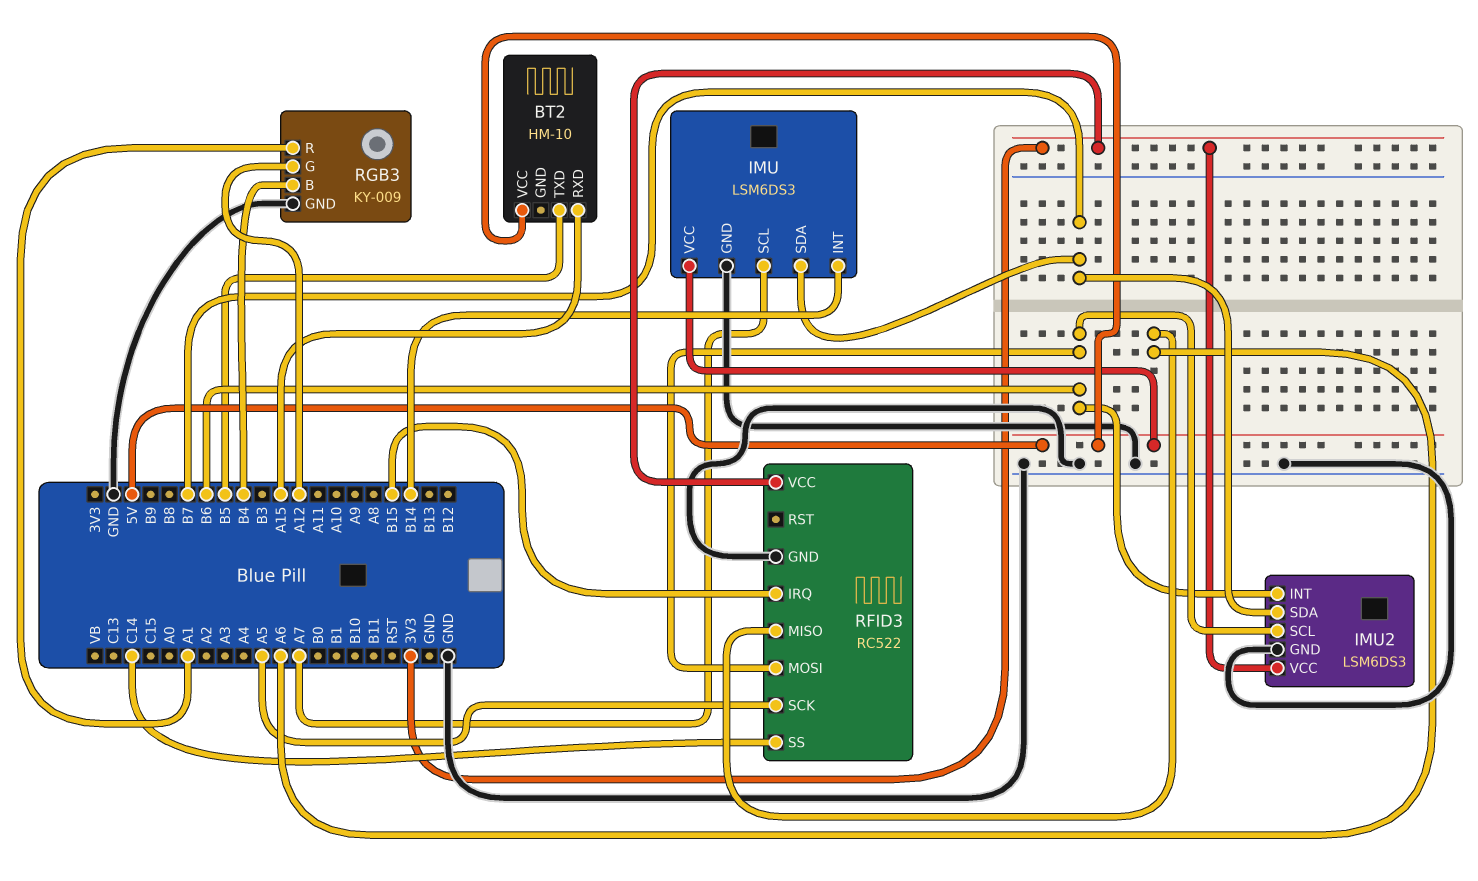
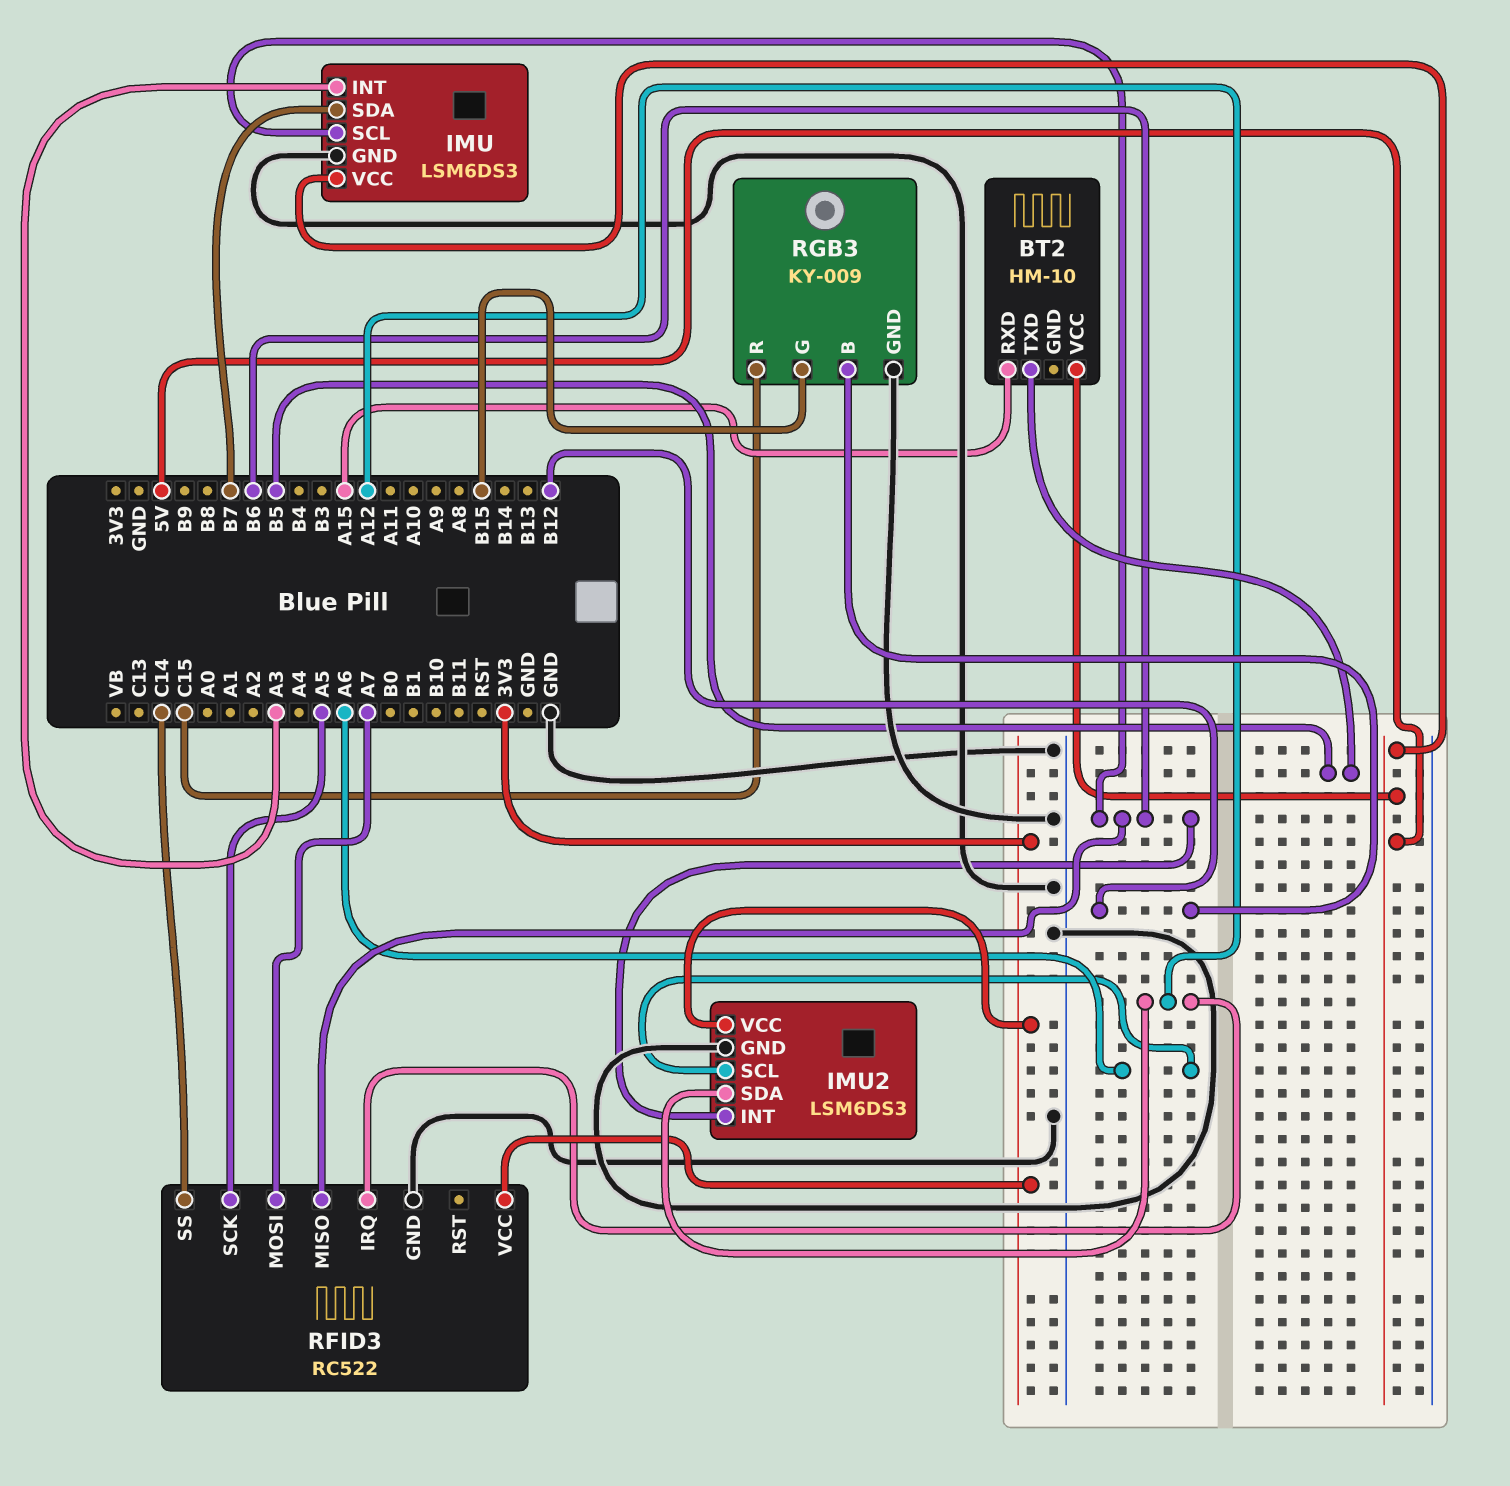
IMU pin INT: B14 -> A3
IMU pin SCL: A7 -> B6
IMU2 pin SCL: B6 -> A6
IMU2 pin SDA: B7 -> A12
RFID3 pin IRQ: B15 -> A12
RFID3 pin MISO: A6 -> B6
RFID3 pin MOSI: B6 -> A7
RGB3 pin B: B4 -> B12
RGB3 pin G: A12 -> B15
RGB3 pin R: A1 -> C15

